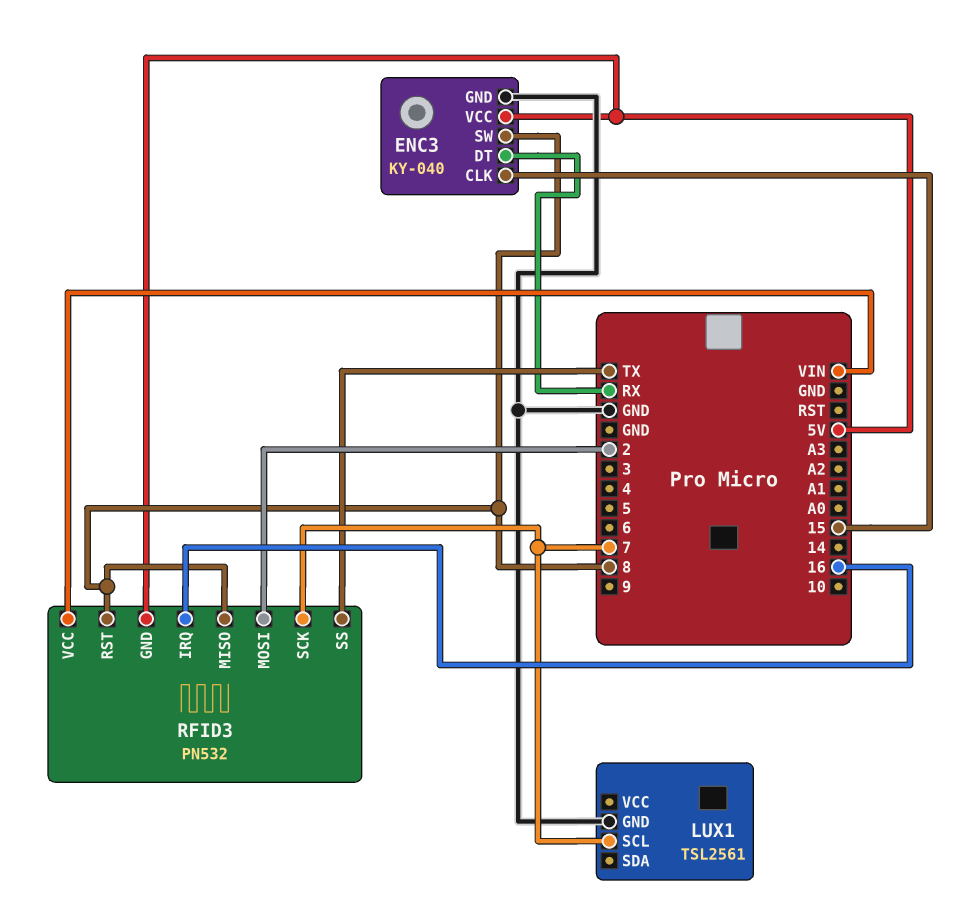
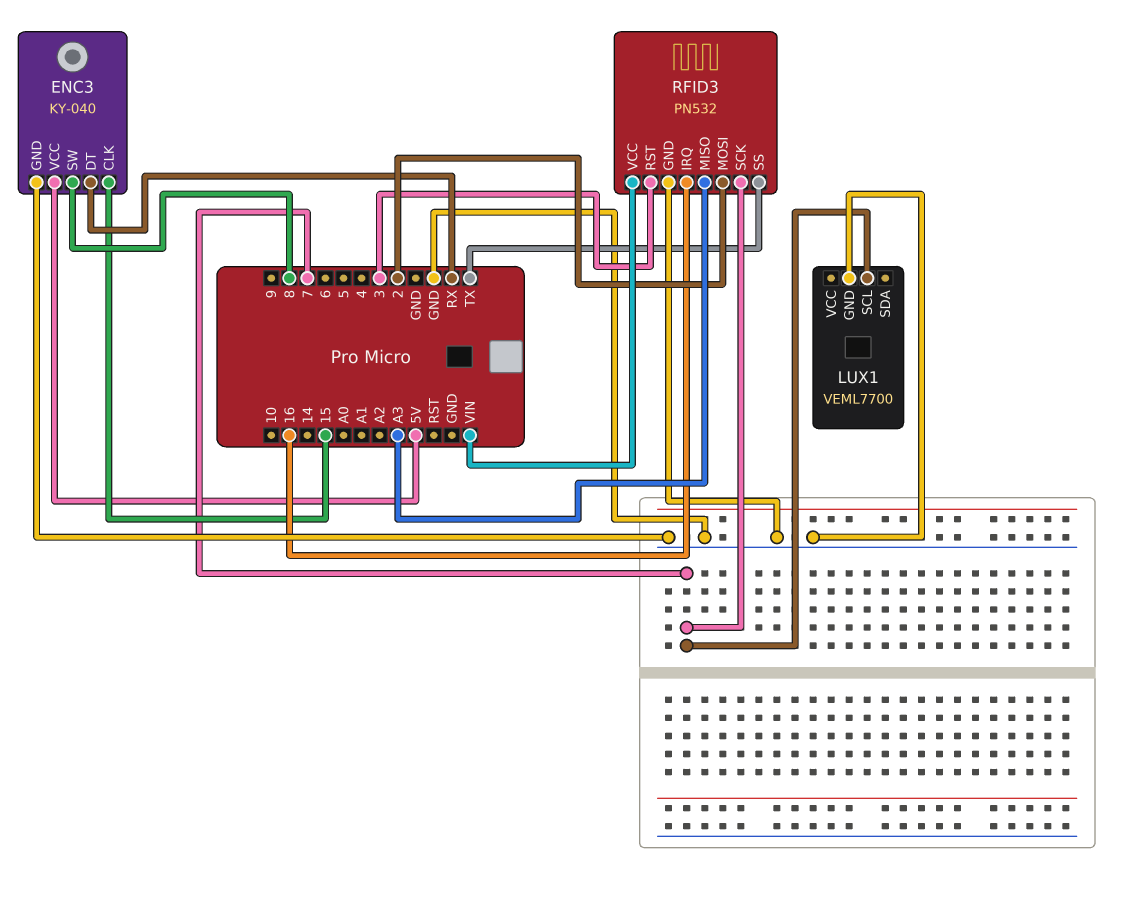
LUX1: TSL2561 -> VEML7700
RFID3 pin GND: 5V -> GND
RFID3 pin MISO: 8 -> A3
RFID3 pin RST: 8 -> 3

